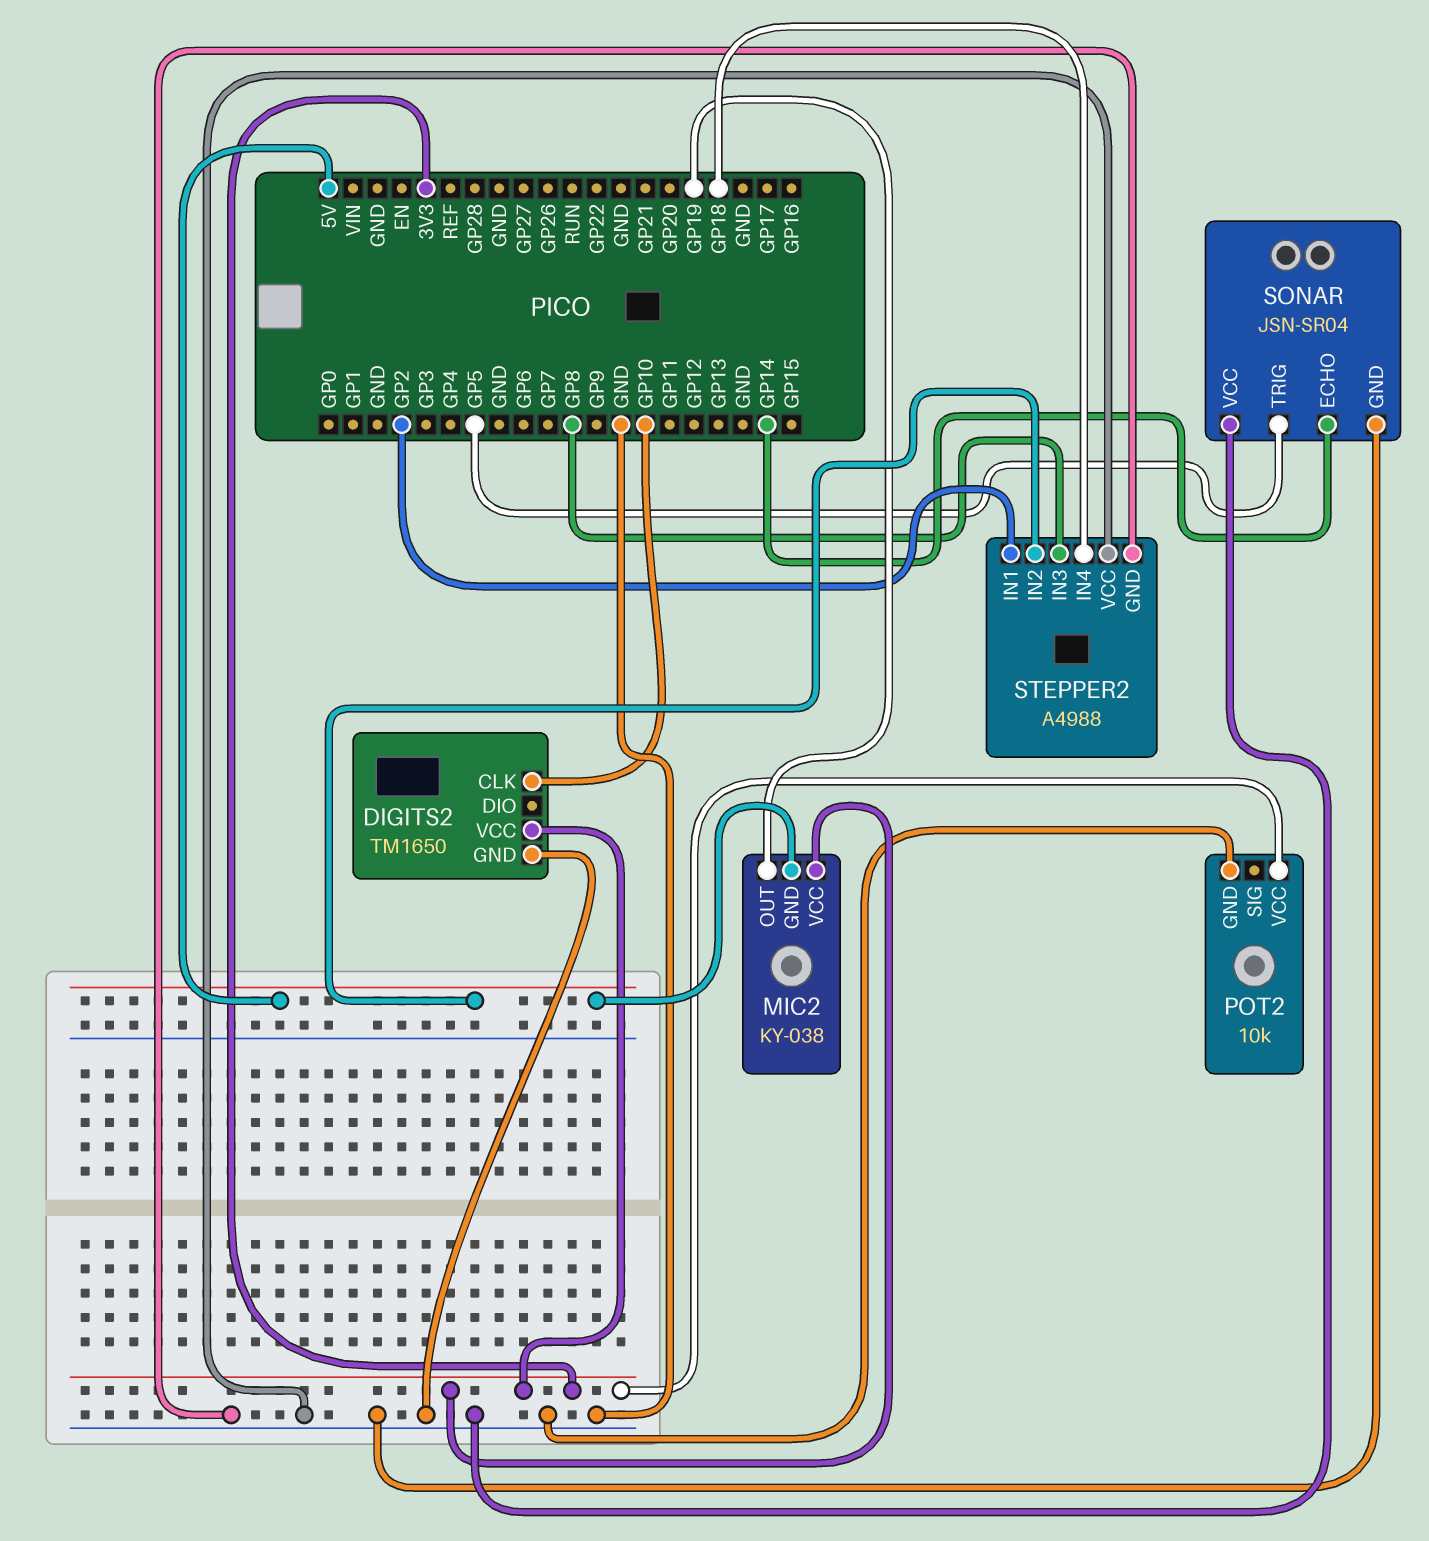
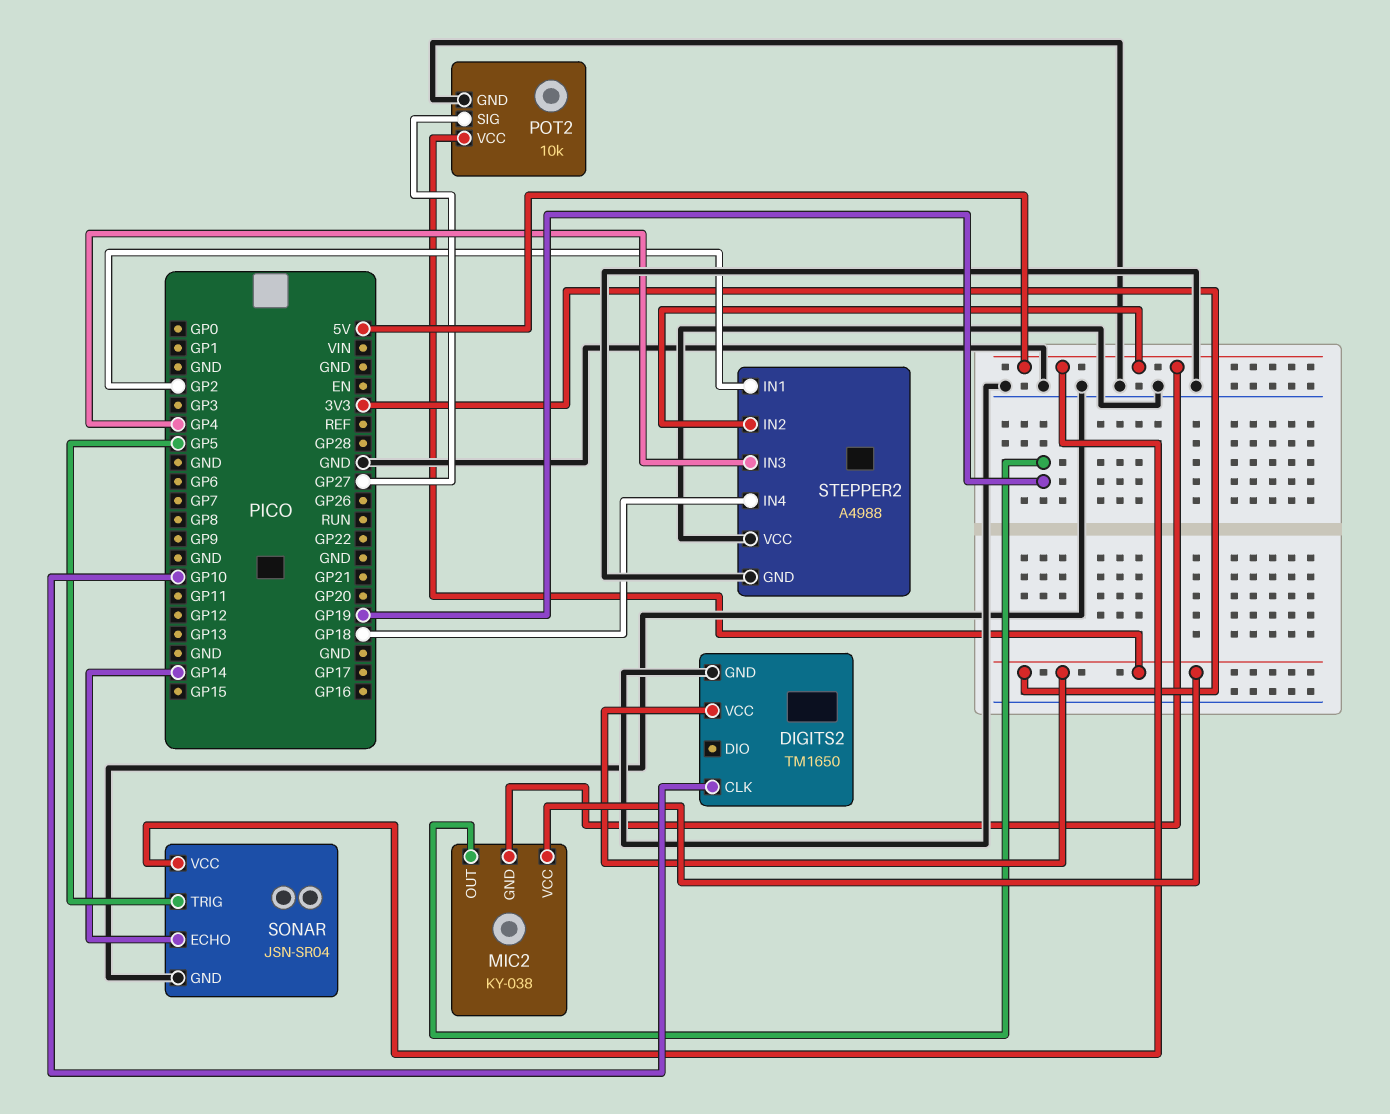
POT2 pin SIG: none -> GP27
SONAR pin VCC: GND -> 5V
STEPPER2 pin IN3: GP8 -> GP4

